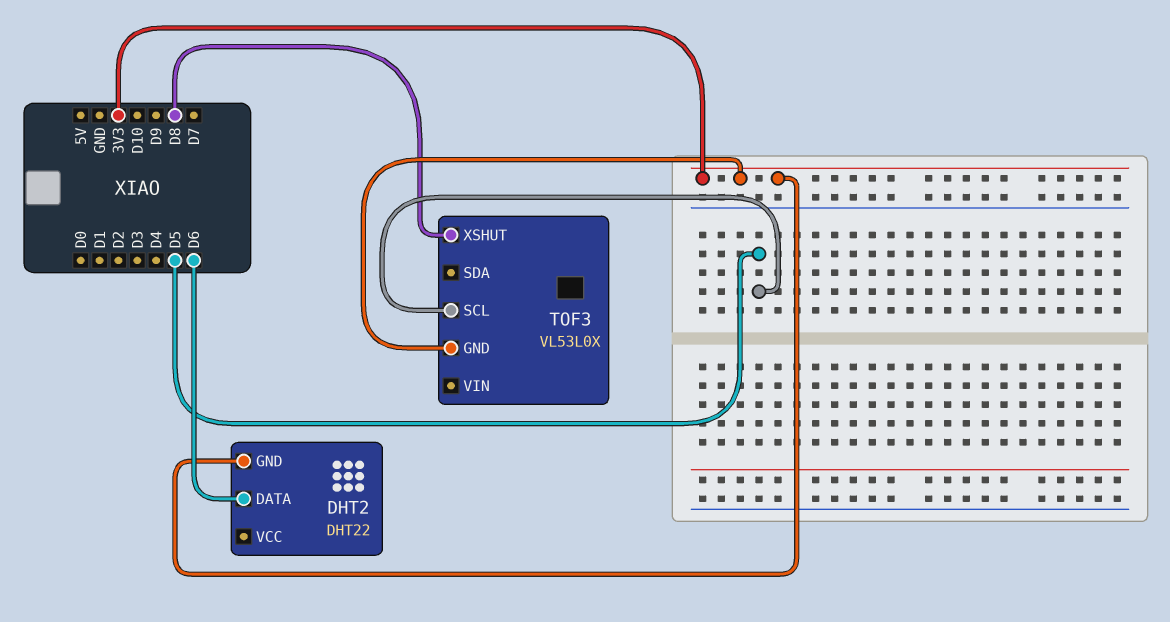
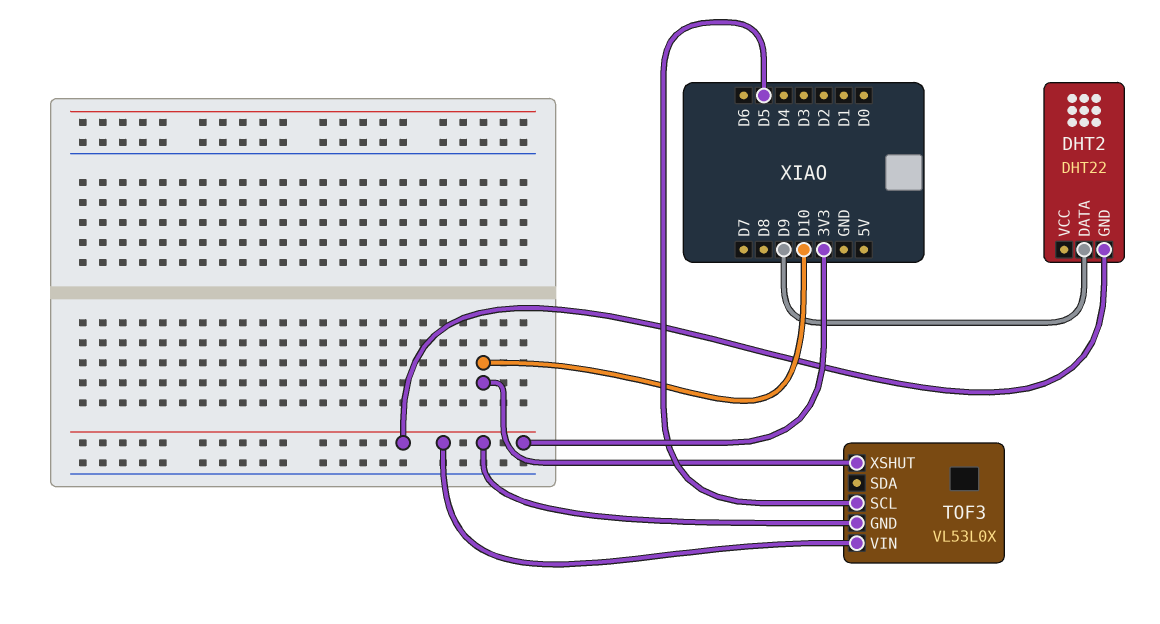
DHT2 pin DATA: D6 -> D9
TOF3 pin VIN: none -> 3V3
TOF3 pin XSHUT: D8 -> D10

